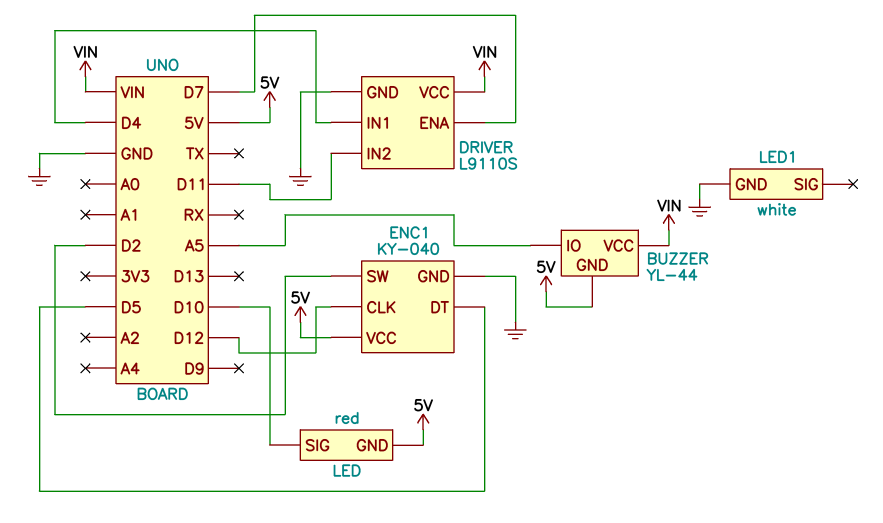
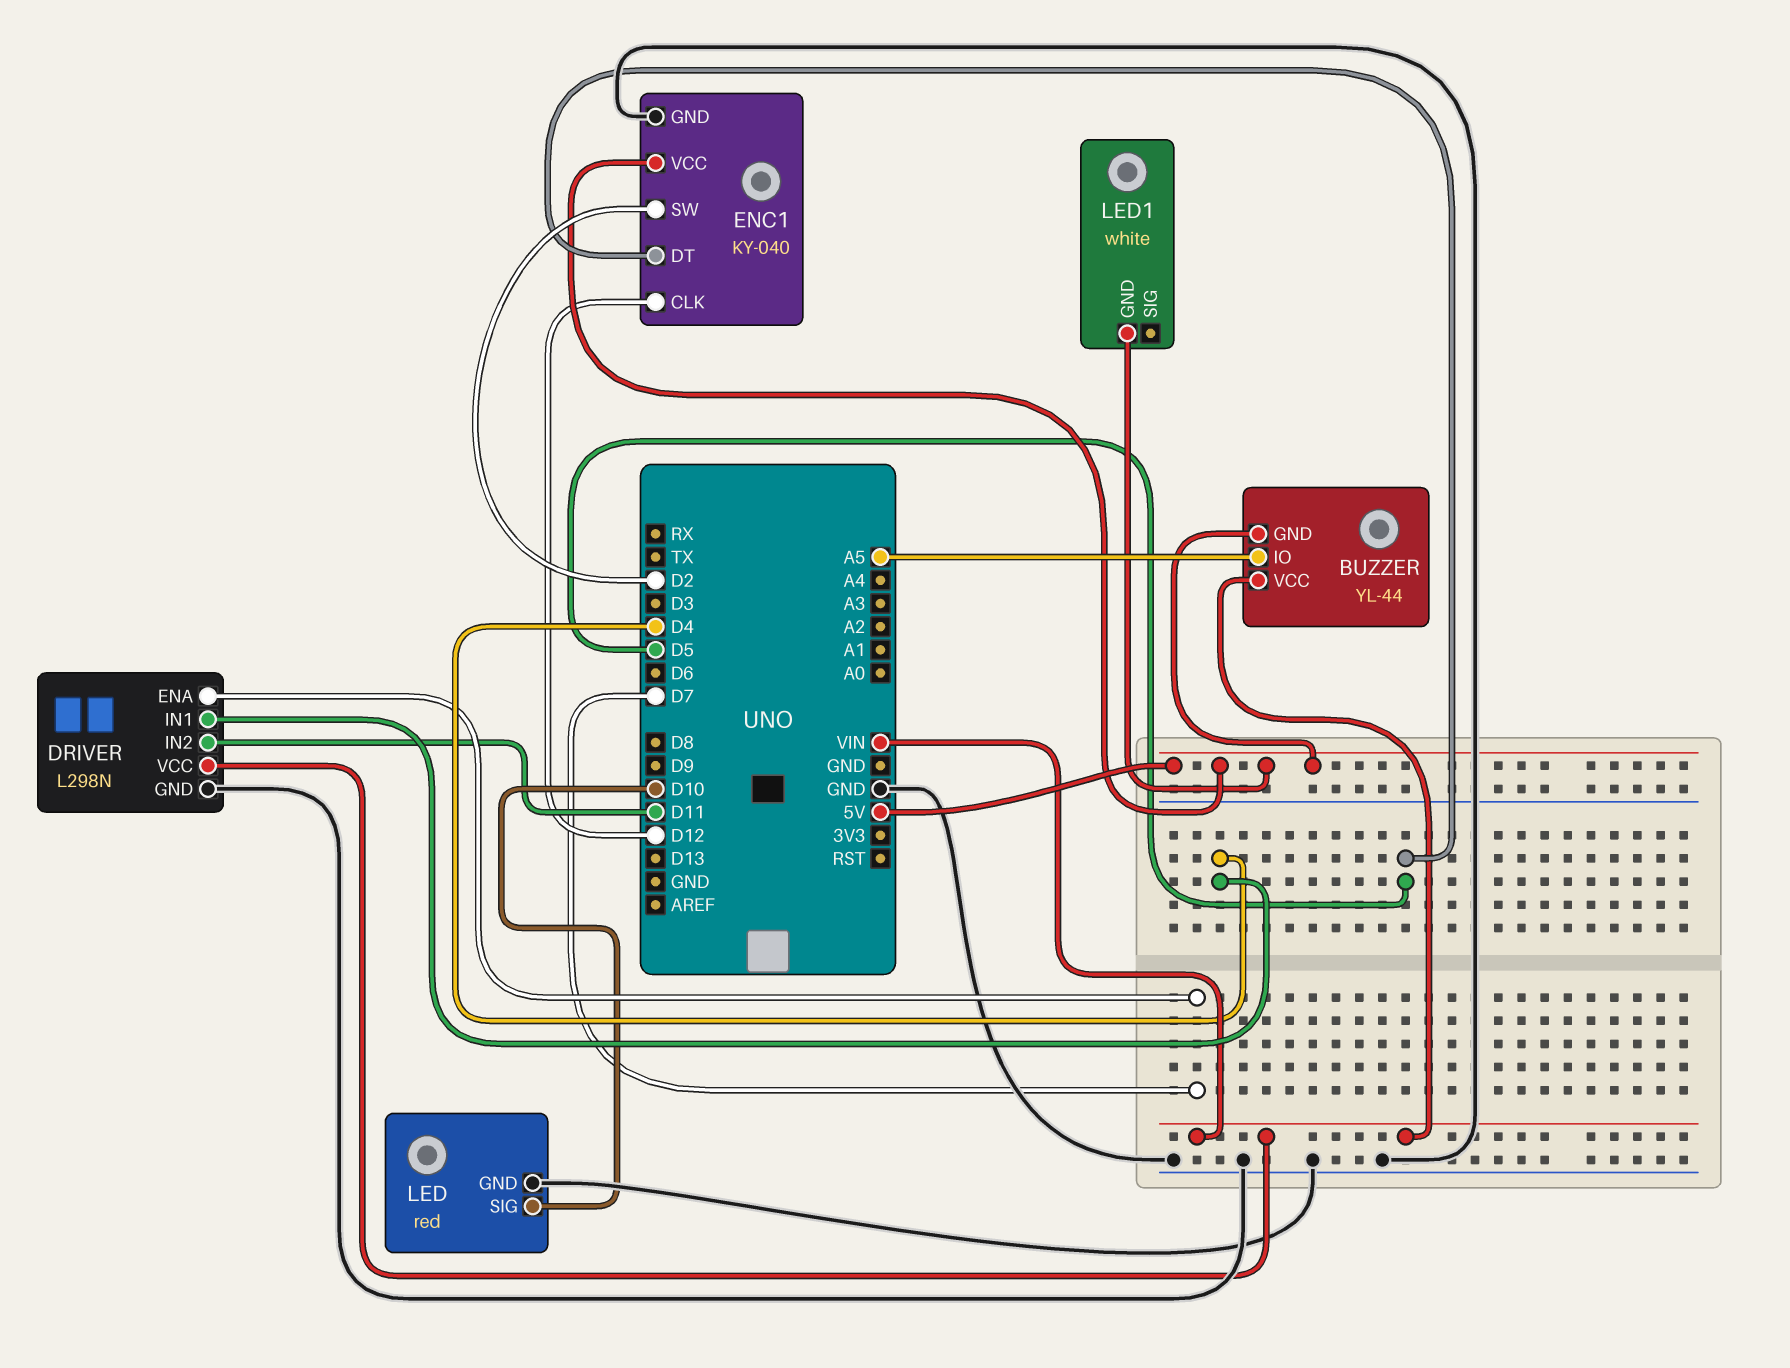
DRIVER: L9110S -> L298N
LED pin GND: 5V -> GND
LED1 pin GND: GND -> 5V

